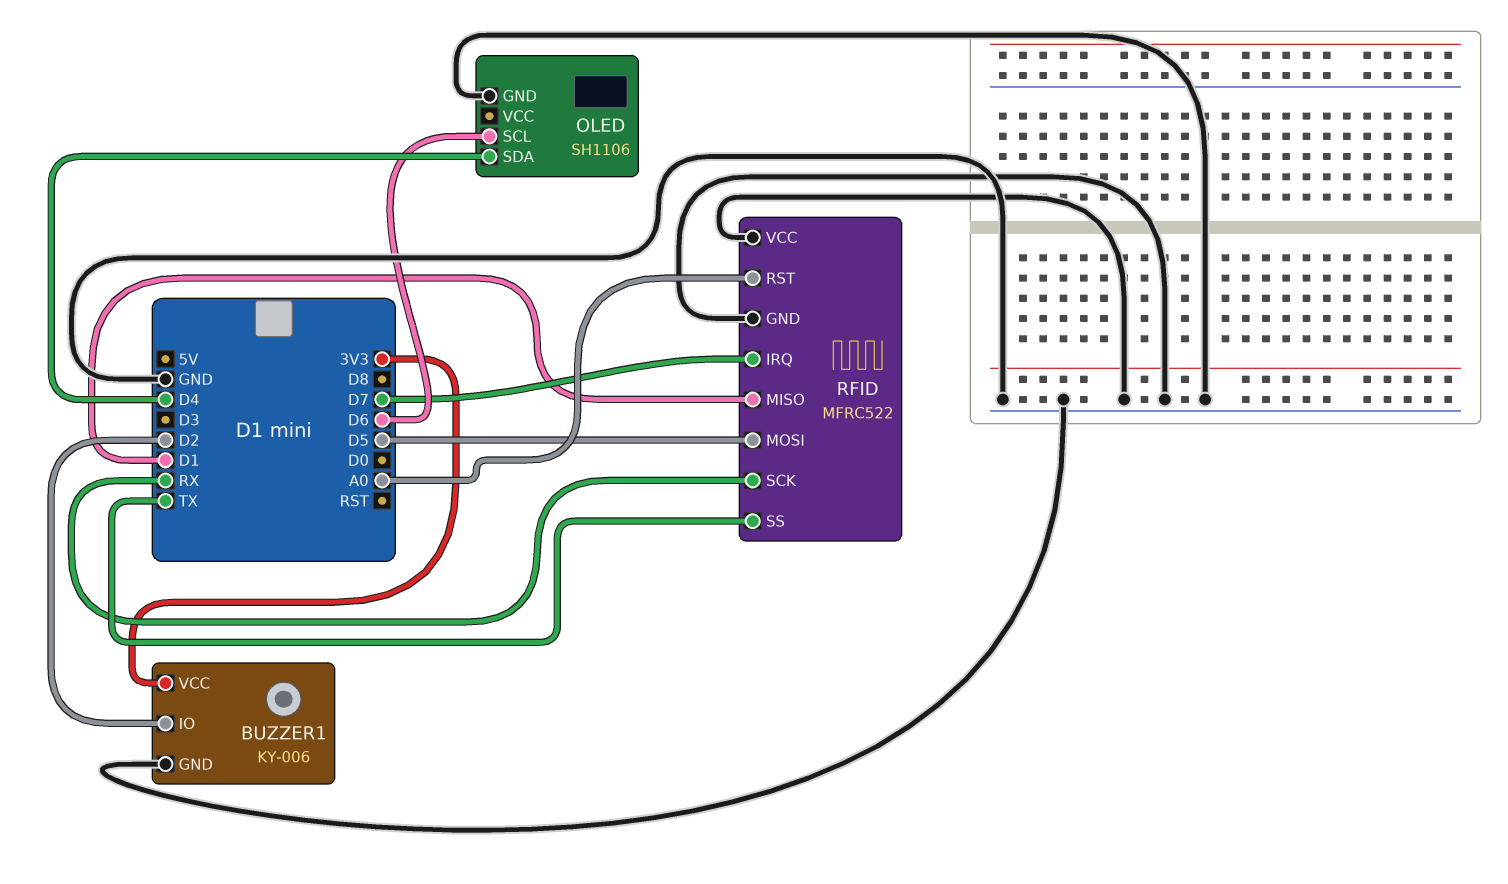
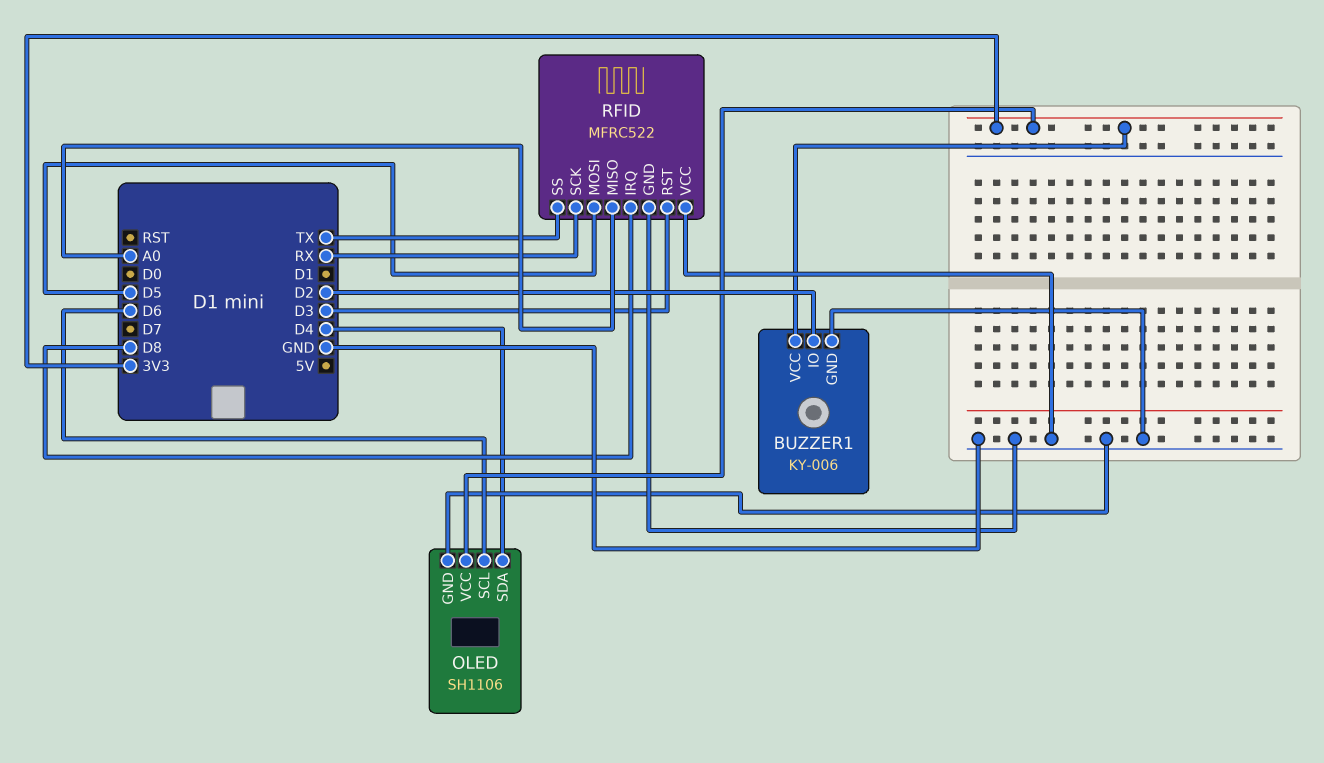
OLED pin VCC: none -> 3V3
RFID pin IRQ: D7 -> D8
RFID pin MISO: D1 -> A0
RFID pin RST: A0 -> D3

